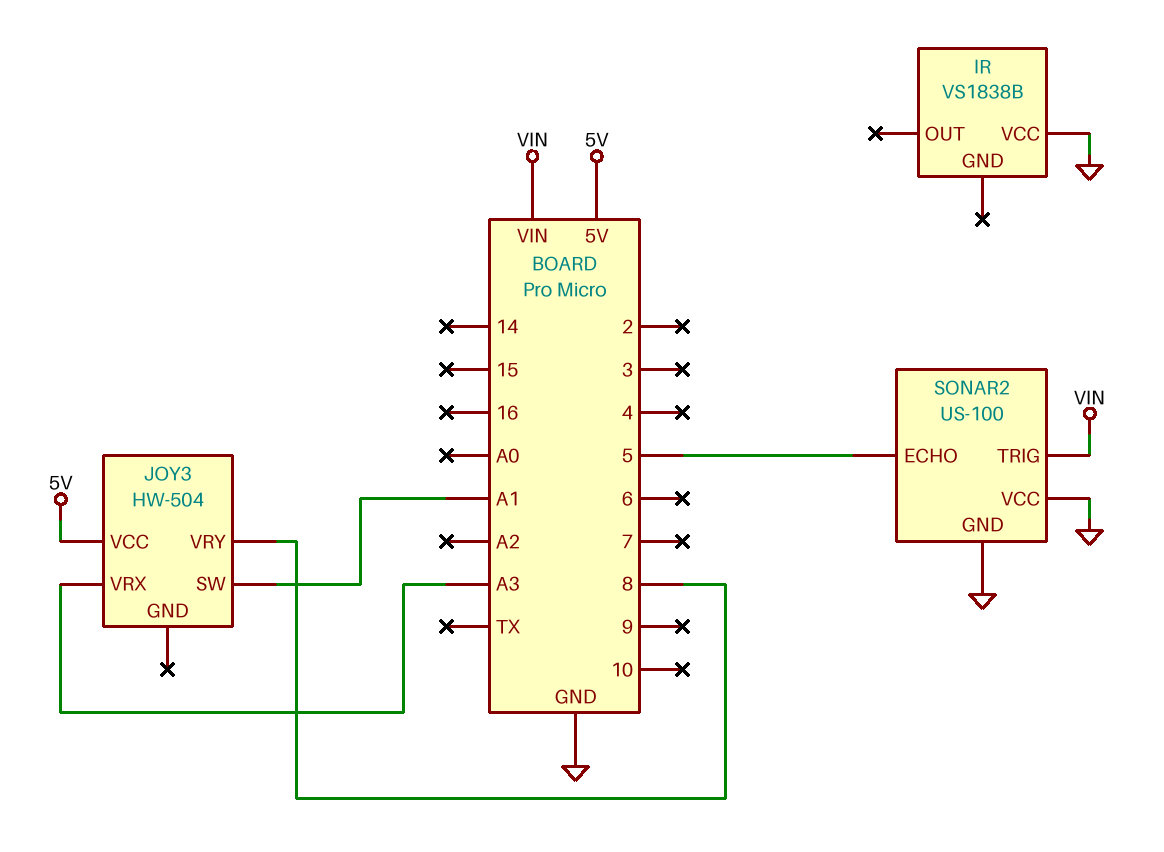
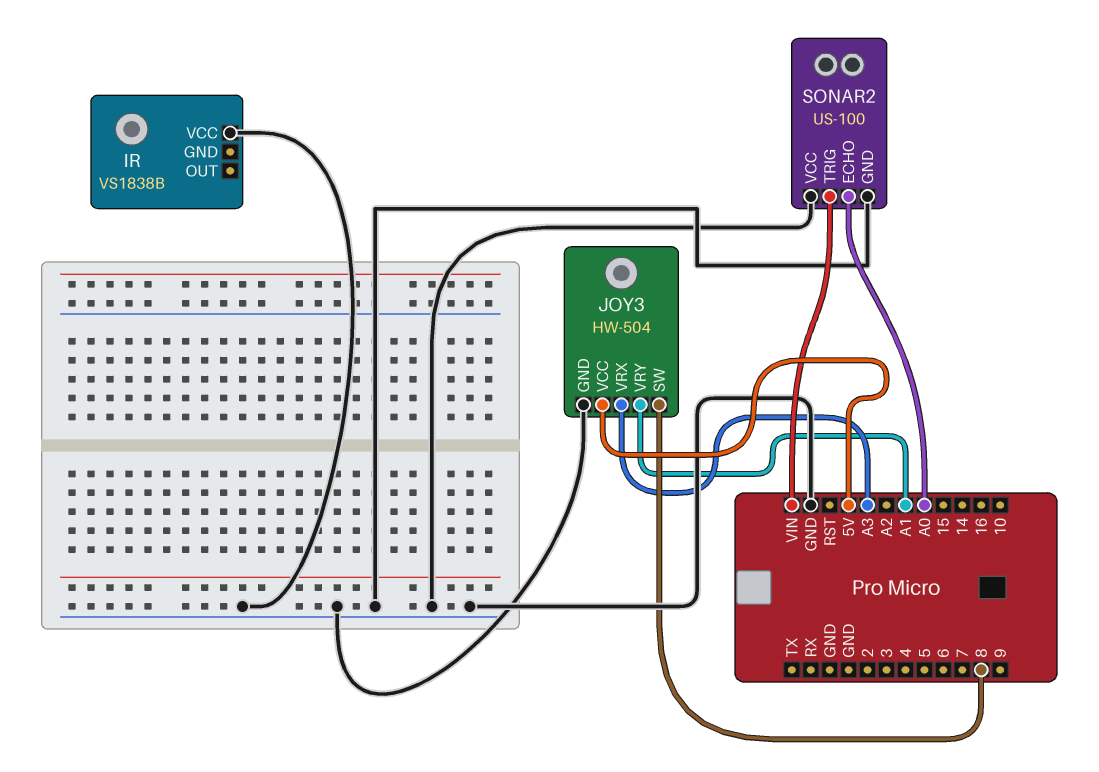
JOY3 pin GND: none -> GND
JOY3 pin SW: A1 -> 8
JOY3 pin VRY: 8 -> A1
SONAR2 pin ECHO: 5 -> A0

